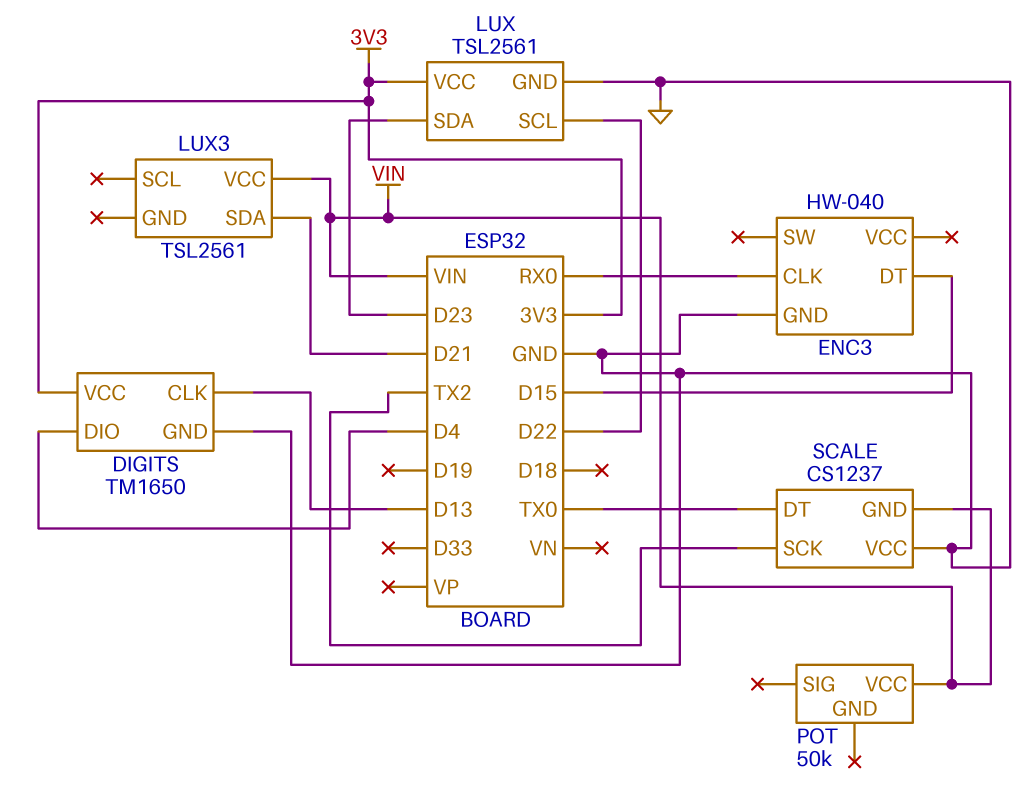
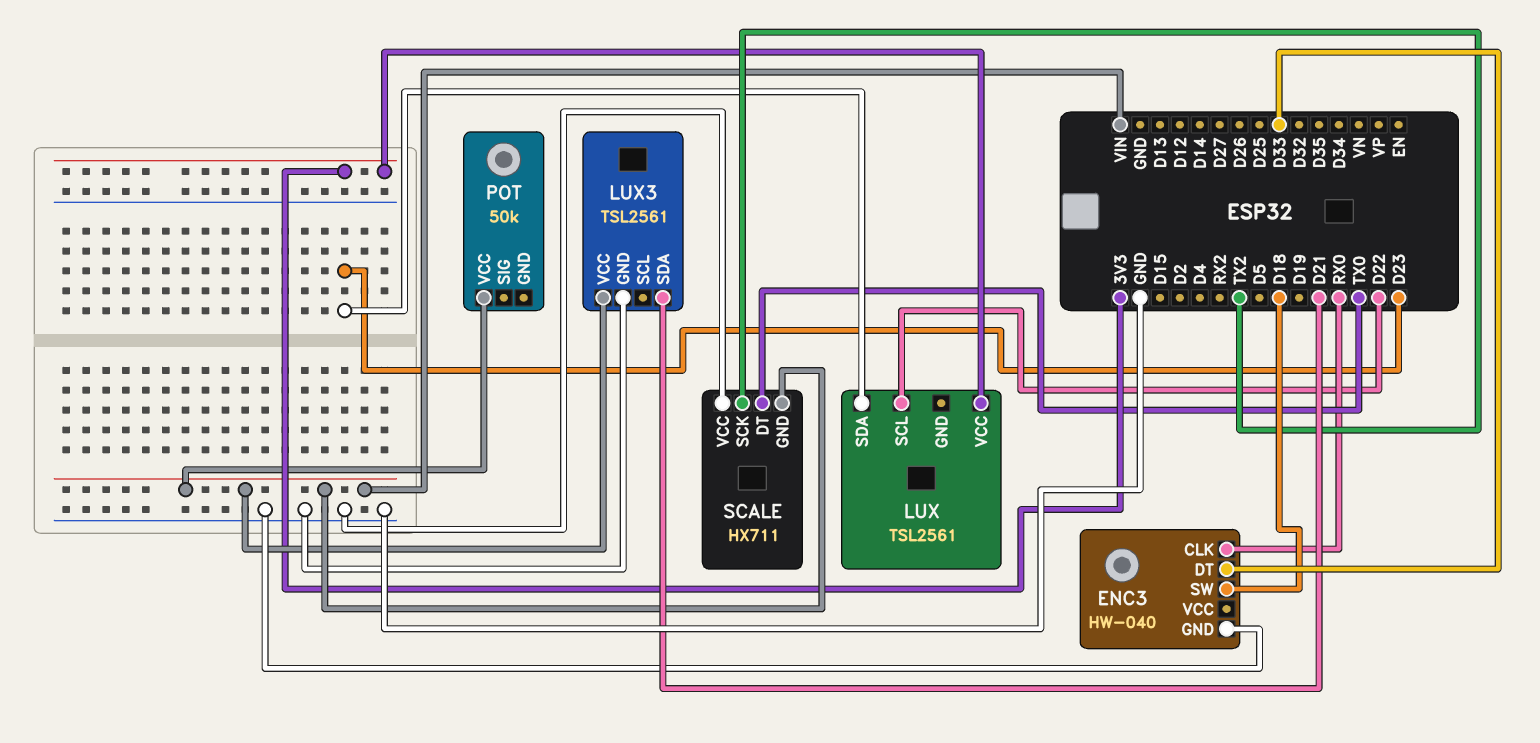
DIGITS: TM1650 -> none
DIGITS pin CLK: D13 -> none
DIGITS pin DIO: D4 -> none
DIGITS pin GND: GND -> none
DIGITS pin VCC: 3V3 -> none
ENC3 pin DT: D15 -> D33
ENC3 pin SW: none -> D18
LUX pin GND: GND -> none
LUX3 pin GND: none -> GND
SCALE: CS1237 -> HX711

